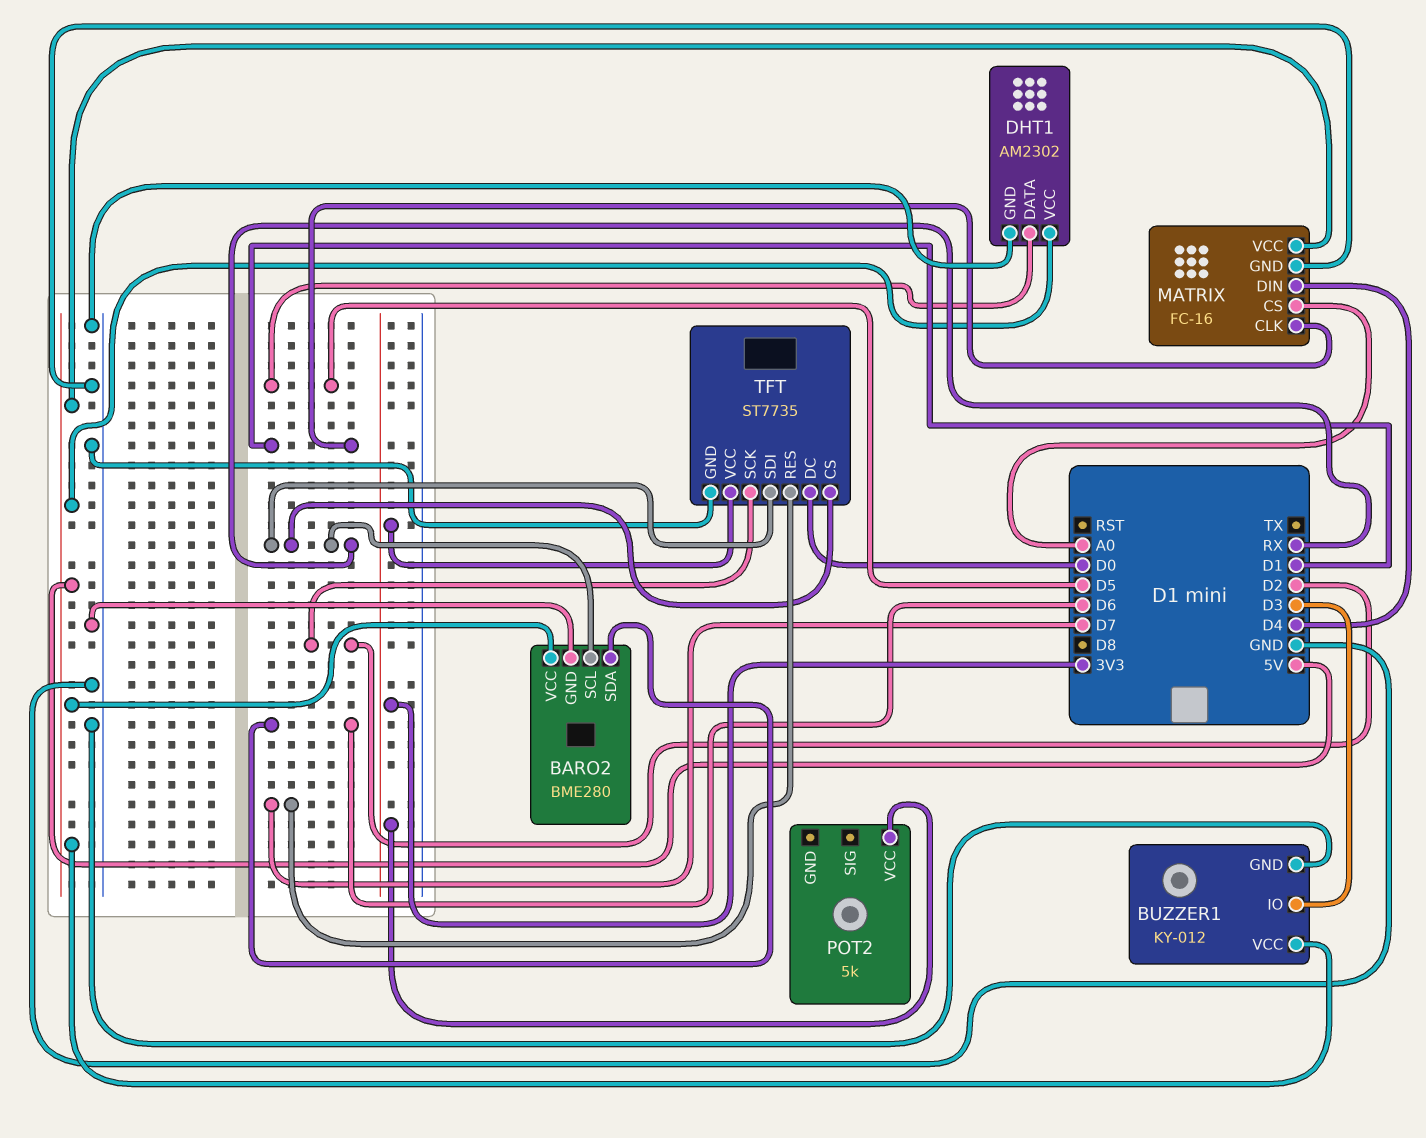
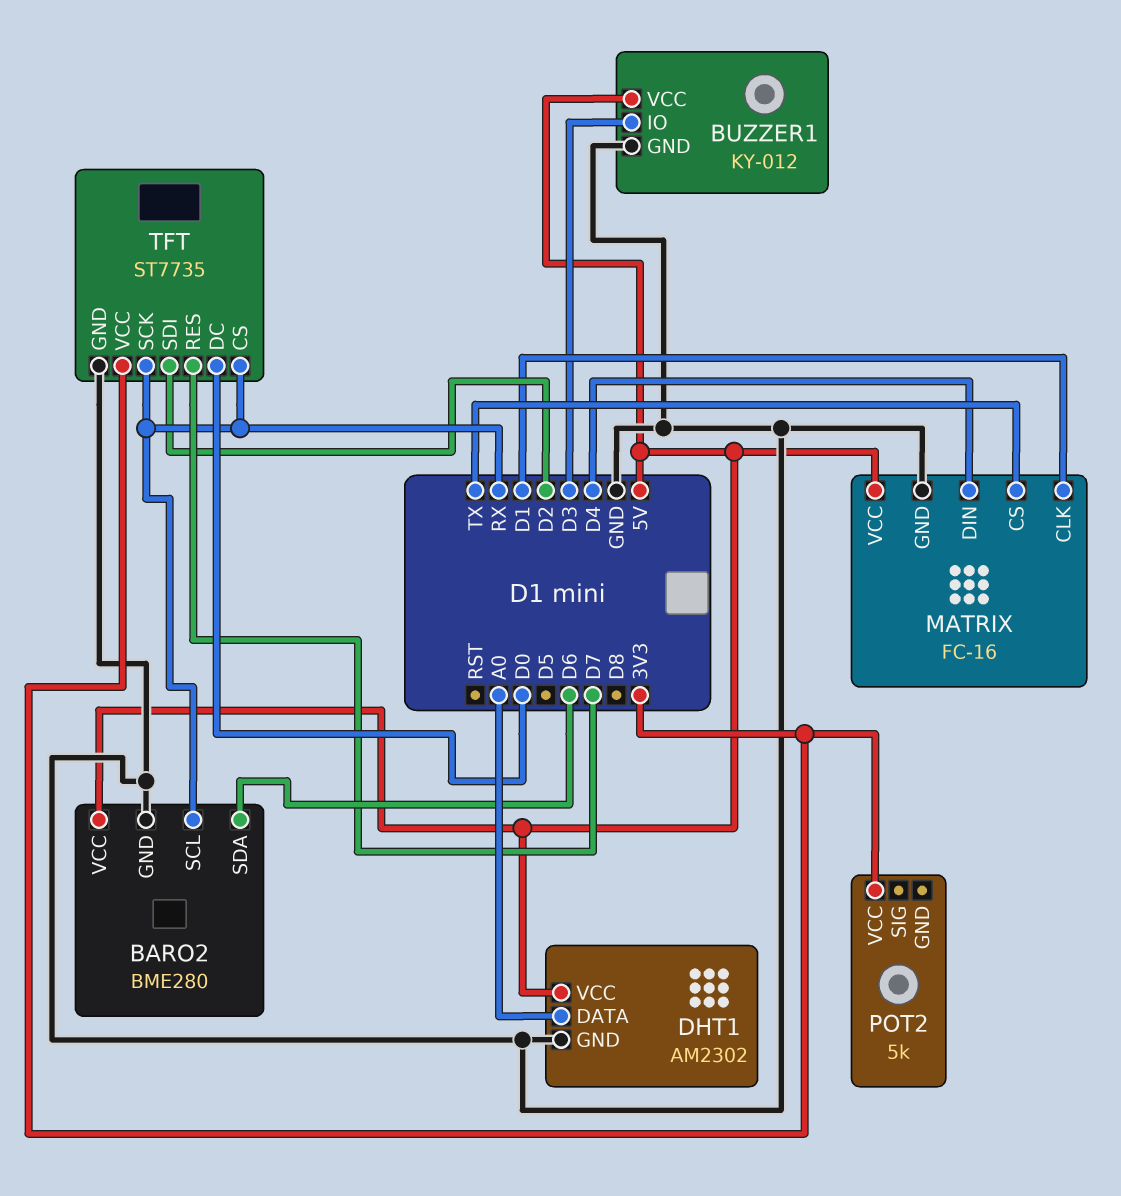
DHT1 pin DATA: D5 -> A0
MATRIX pin CS: A0 -> TX
TFT pin SCK: D2 -> RX
TFT pin SDI: RX -> D2

